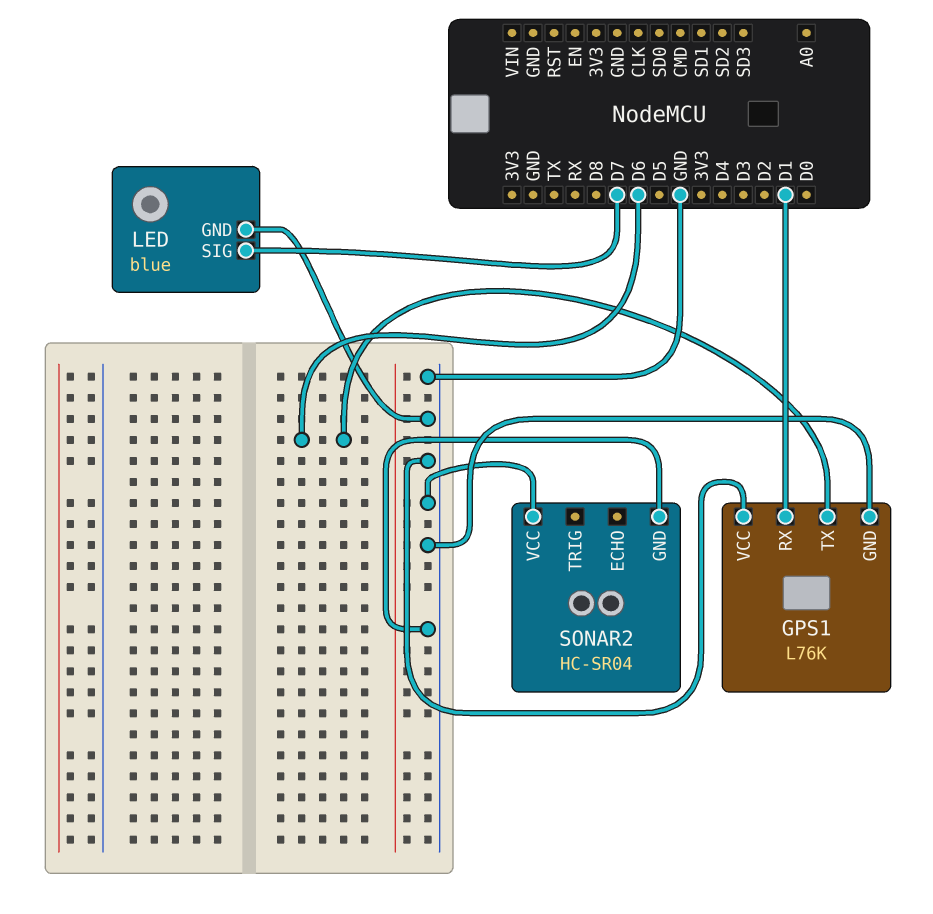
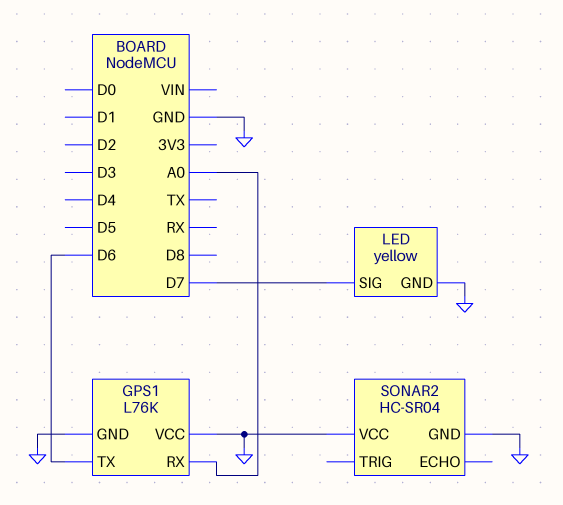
GPS1 pin RX: D1 -> A0
LED: blue -> yellow

